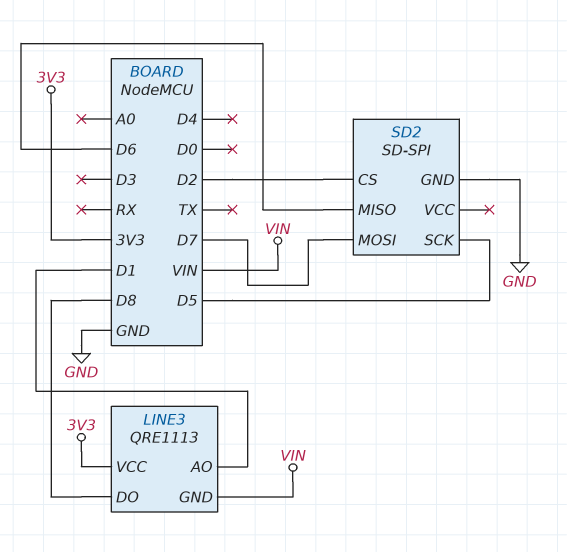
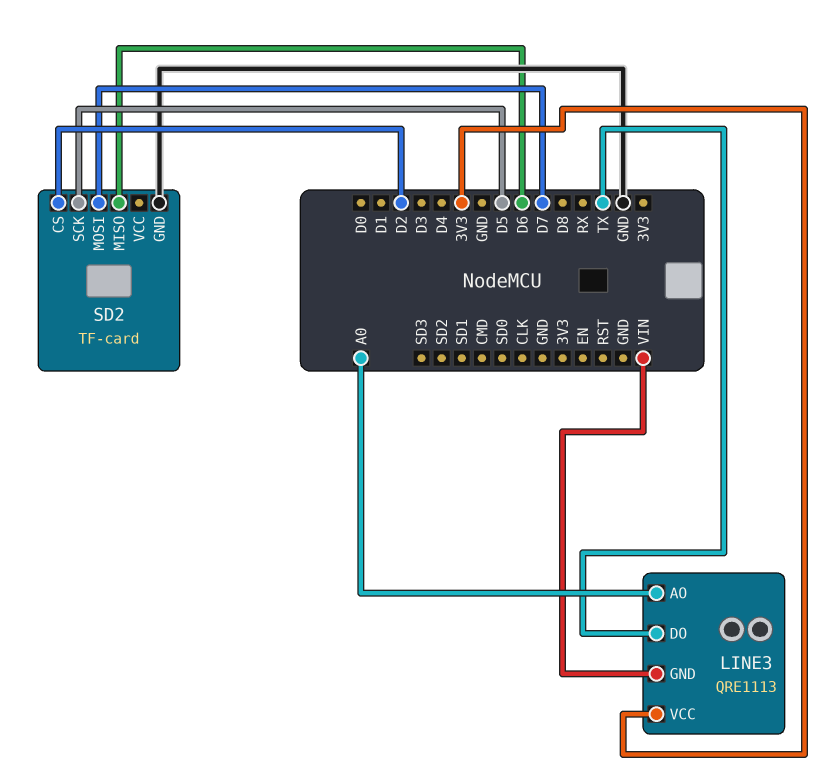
LINE3 pin AO: D1 -> A0
LINE3 pin DO: D8 -> TX
SD2: SD-SPI -> TF-card

